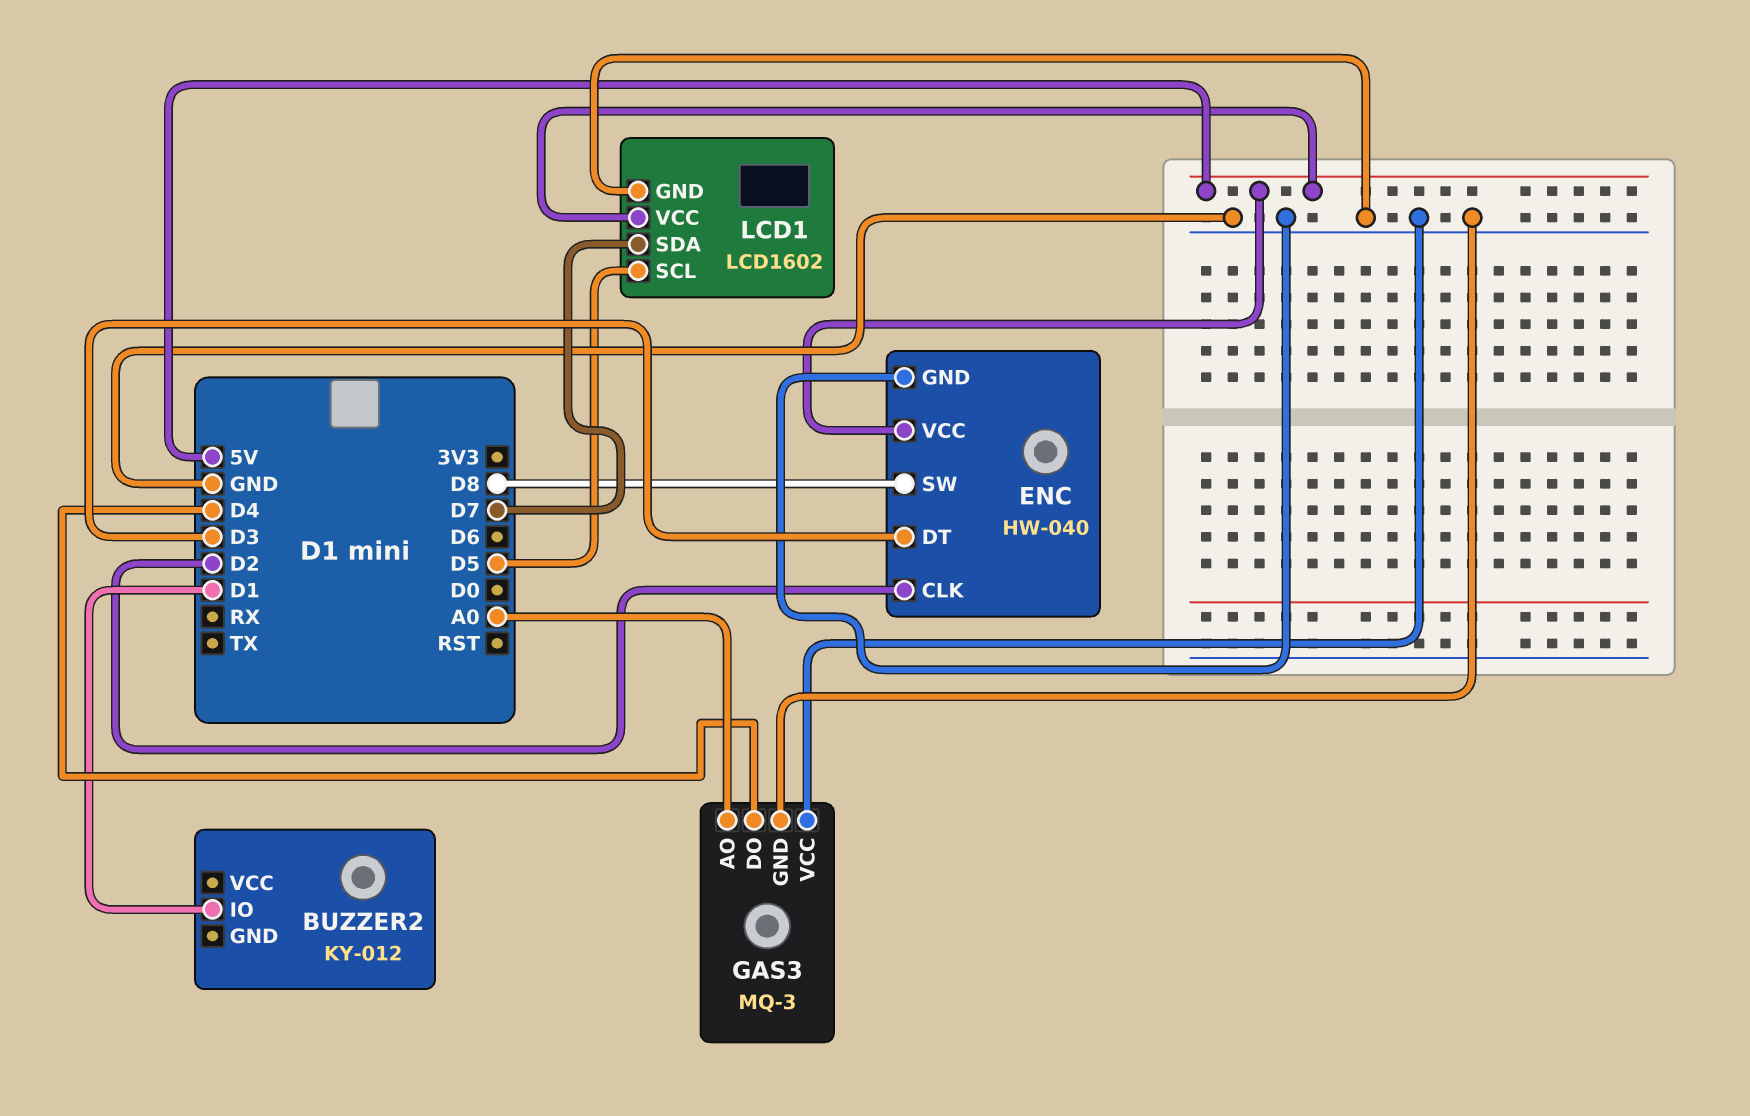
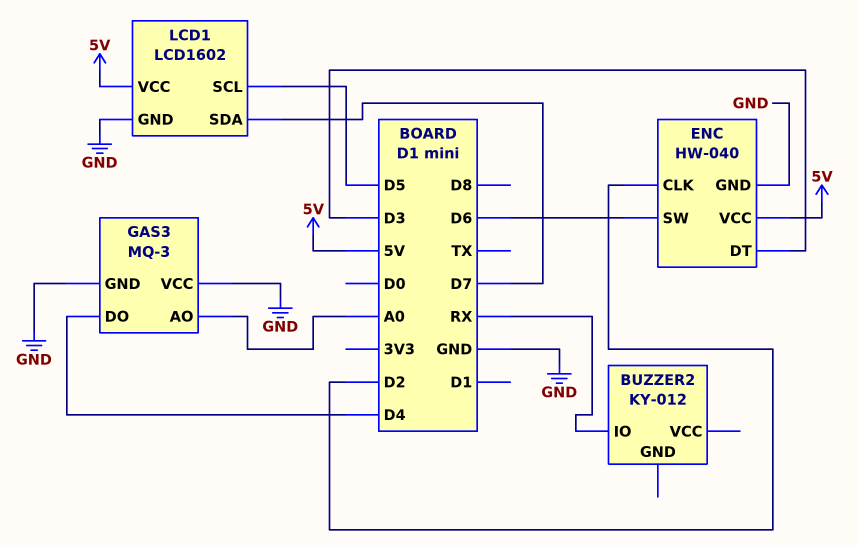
BUZZER2 pin IO: D1 -> RX
ENC pin SW: D8 -> D6

